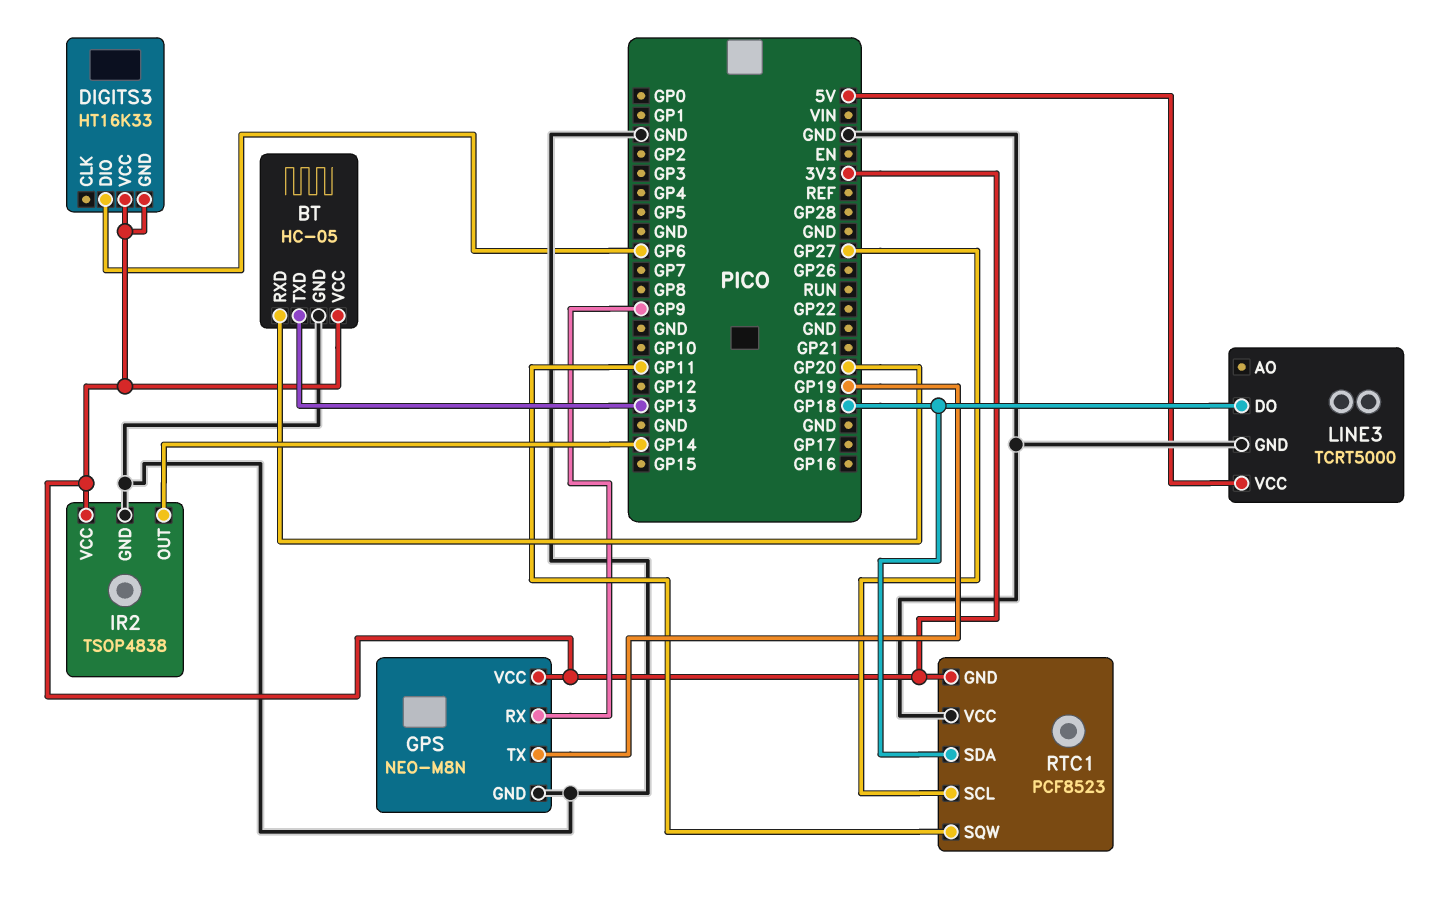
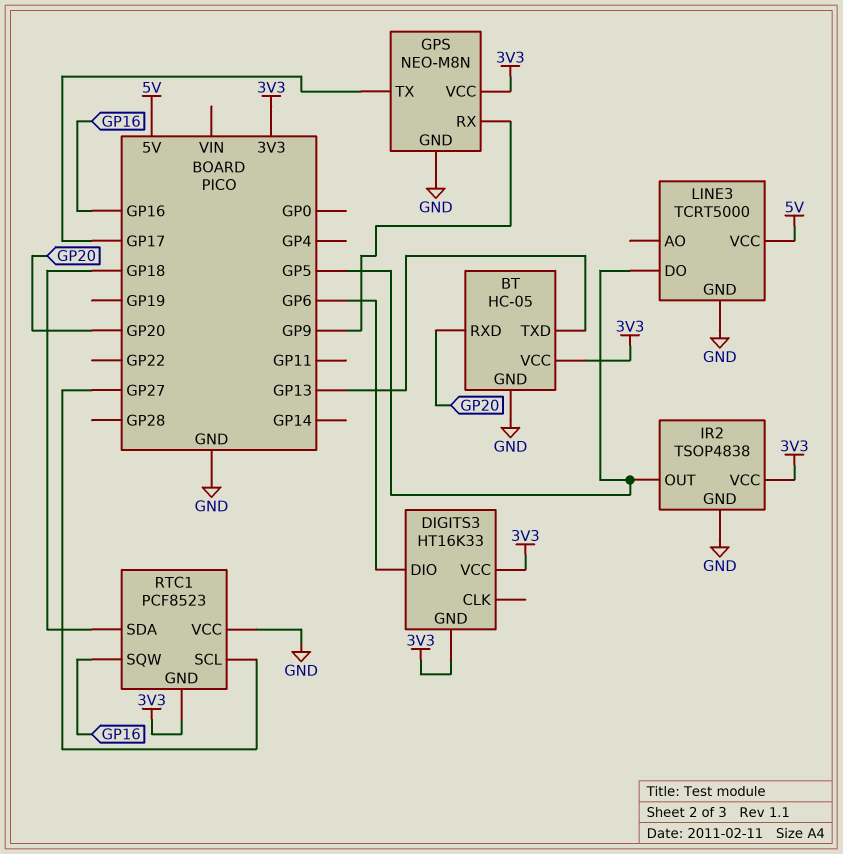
GPS pin TX: GP19 -> GP17
IR2 pin OUT: GP14 -> GP5
LINE3 pin DO: GP18 -> GP5
RTC1 pin SQW: GP11 -> GP16

